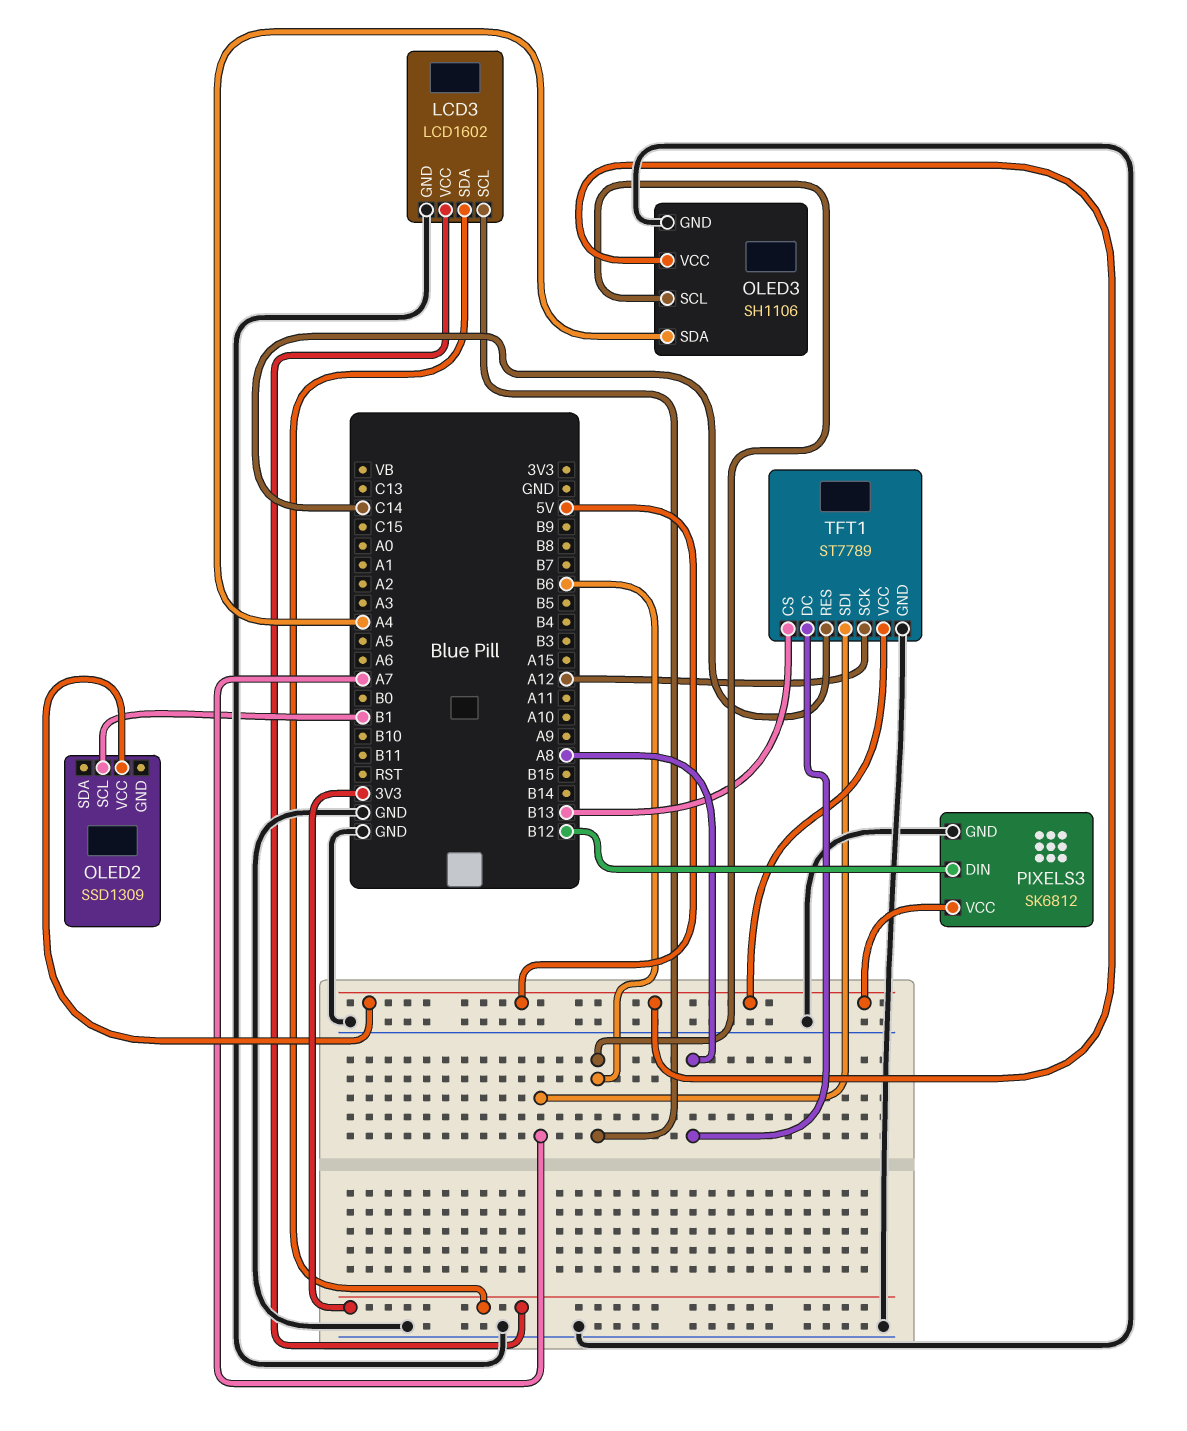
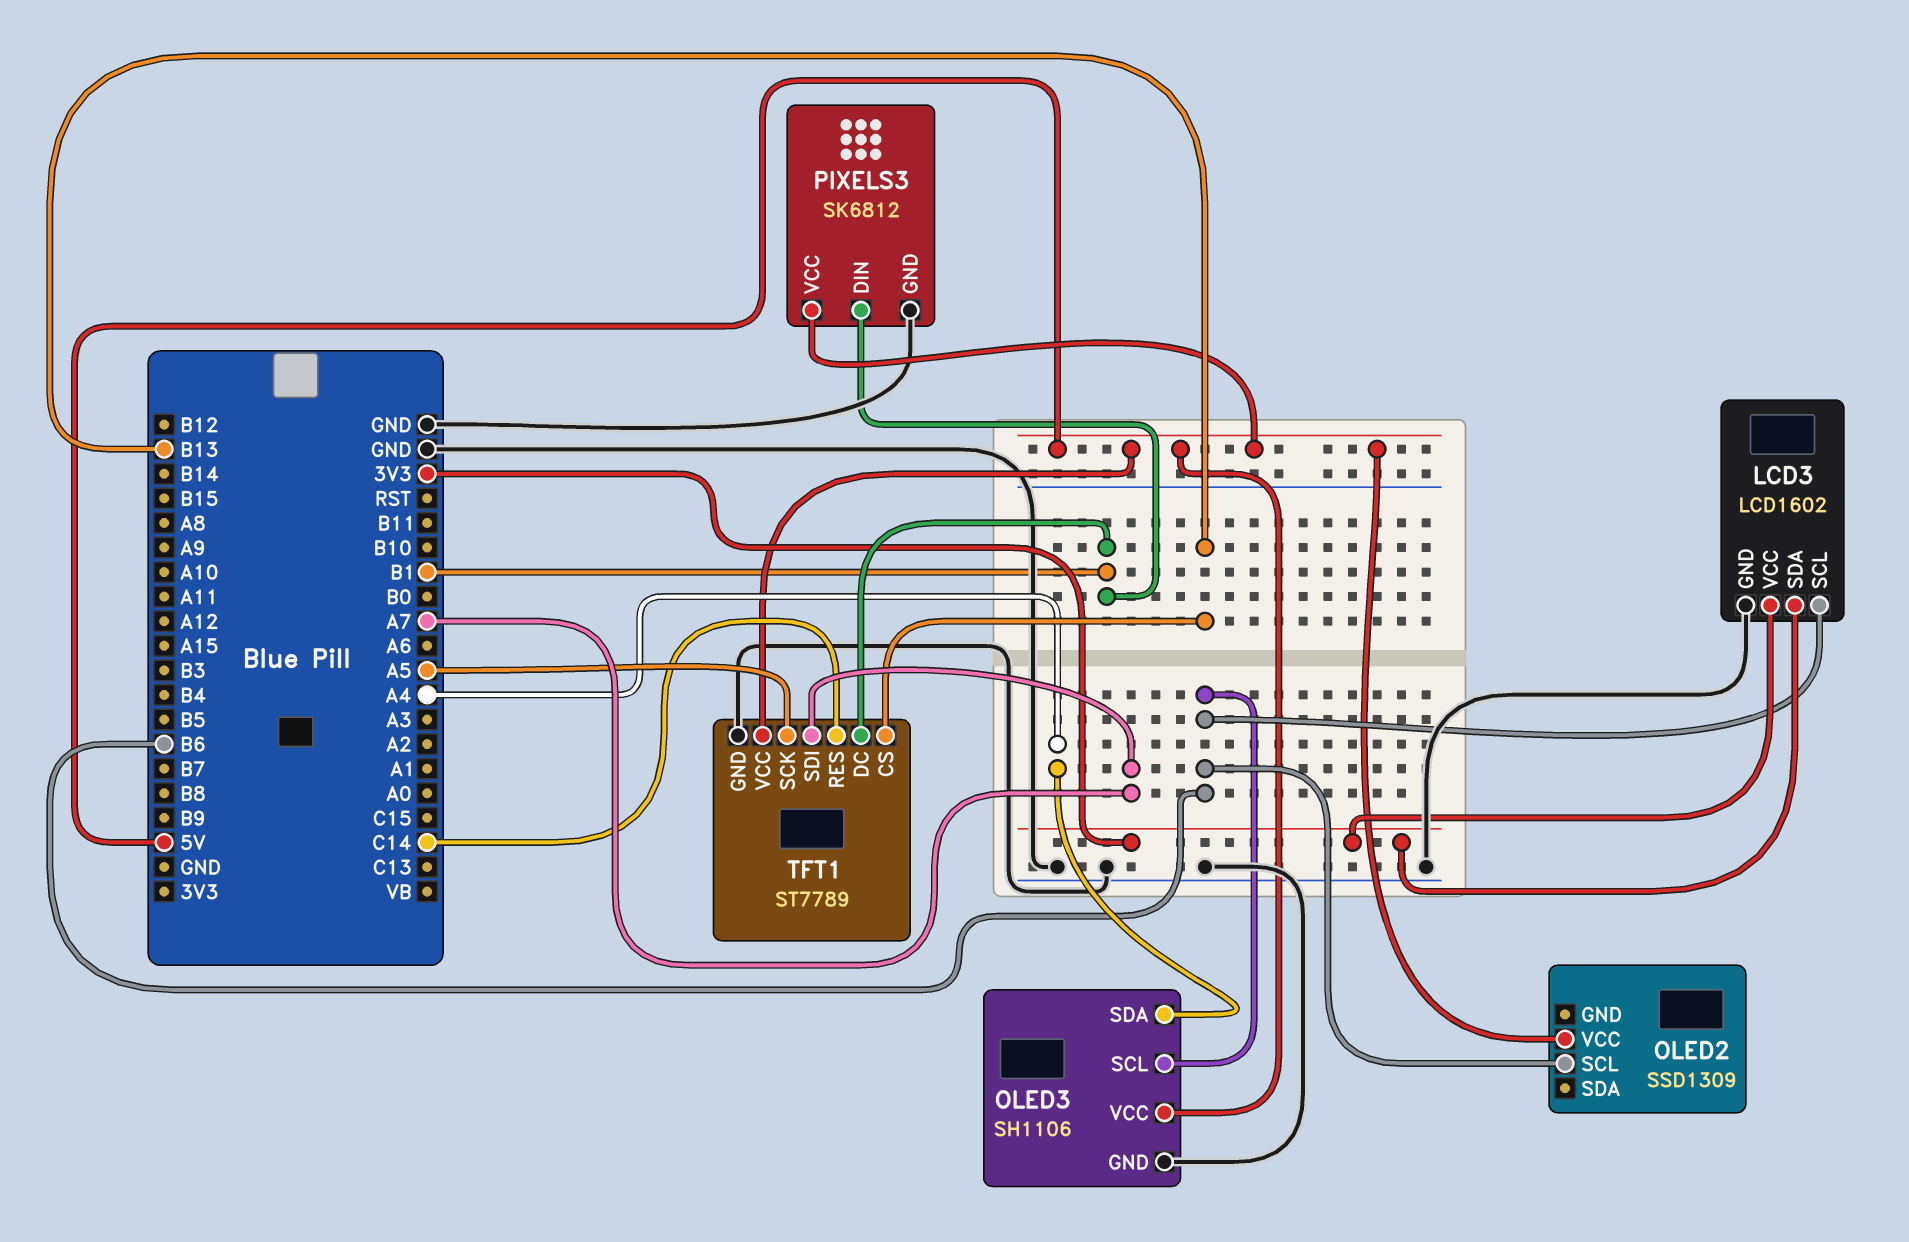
OLED2 pin SCL: B1 -> B6
PIXELS3 pin DIN: B12 -> B1
TFT1 pin DC: A8 -> B1
TFT1 pin SCK: A12 -> A5

